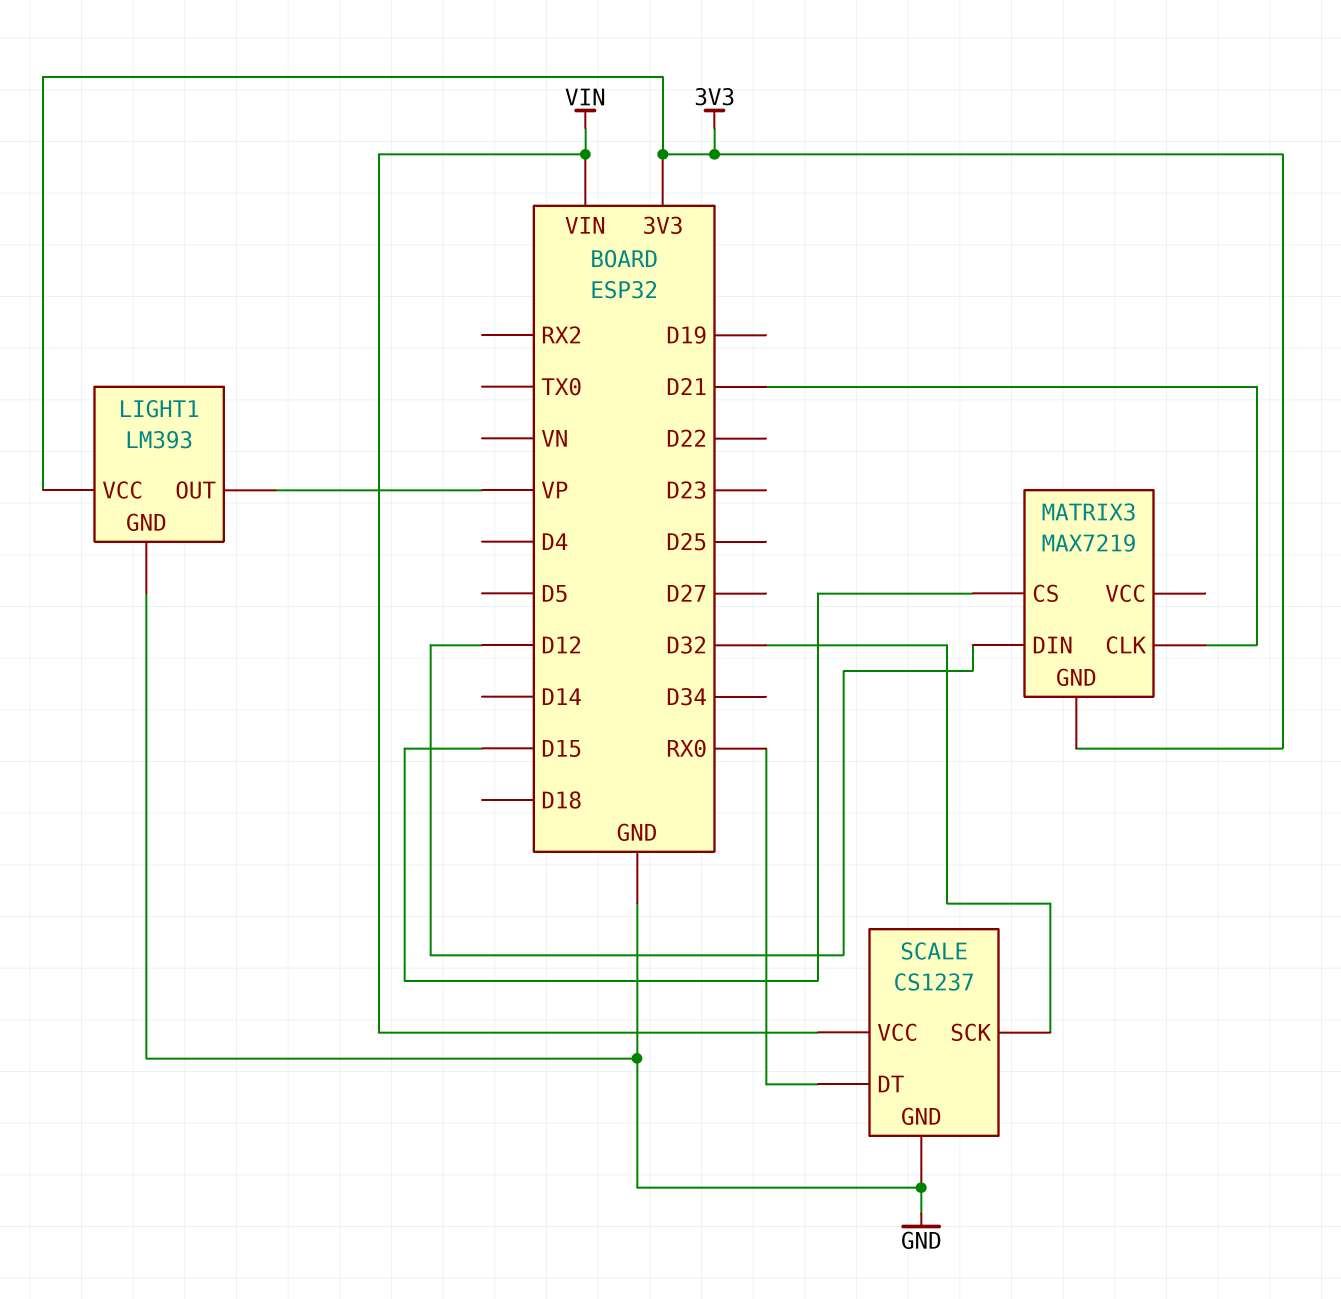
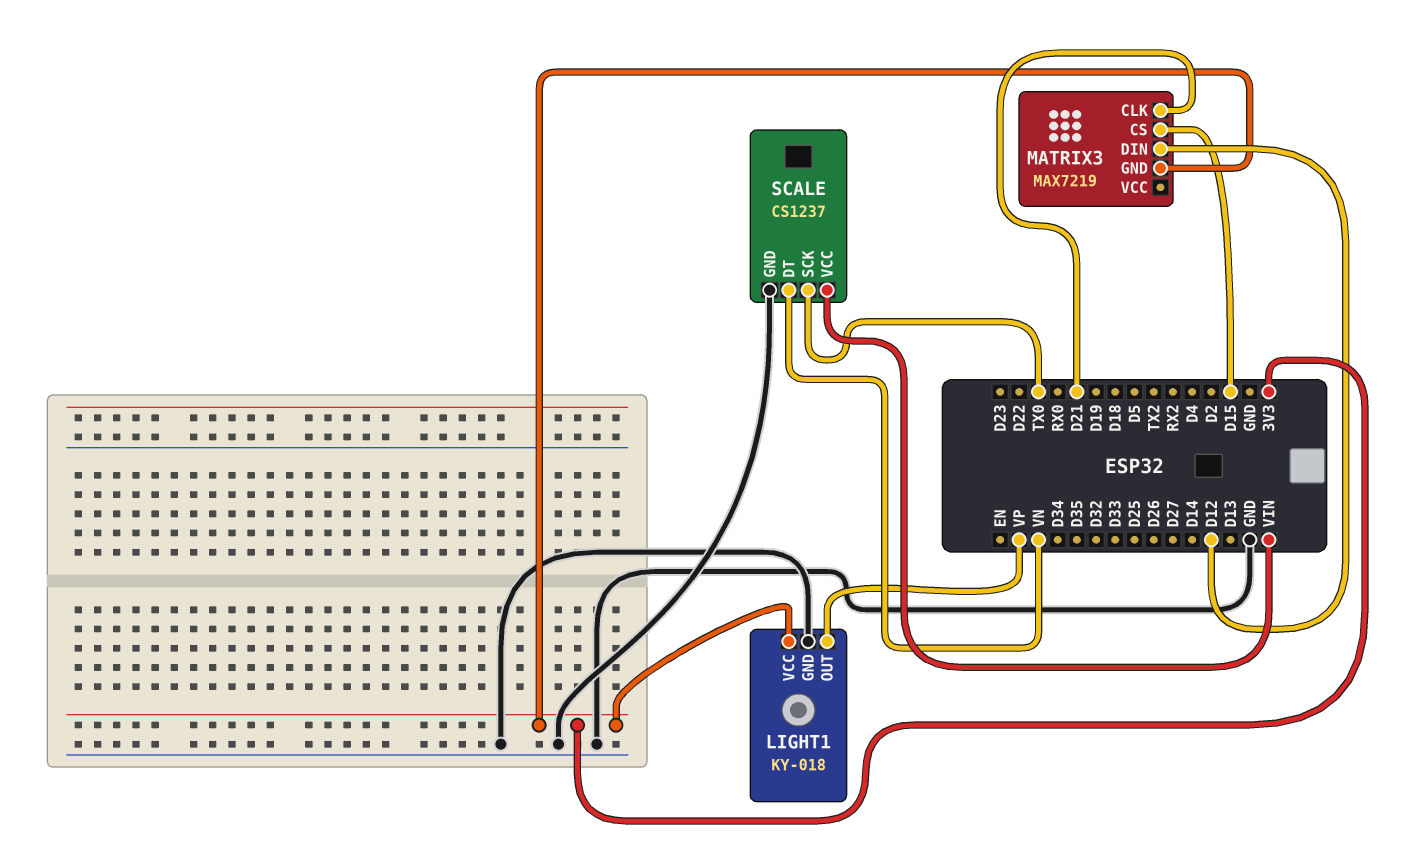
LIGHT1: LM393 -> KY-018
SCALE pin DT: RX0 -> VN
SCALE pin SCK: D32 -> TX0

